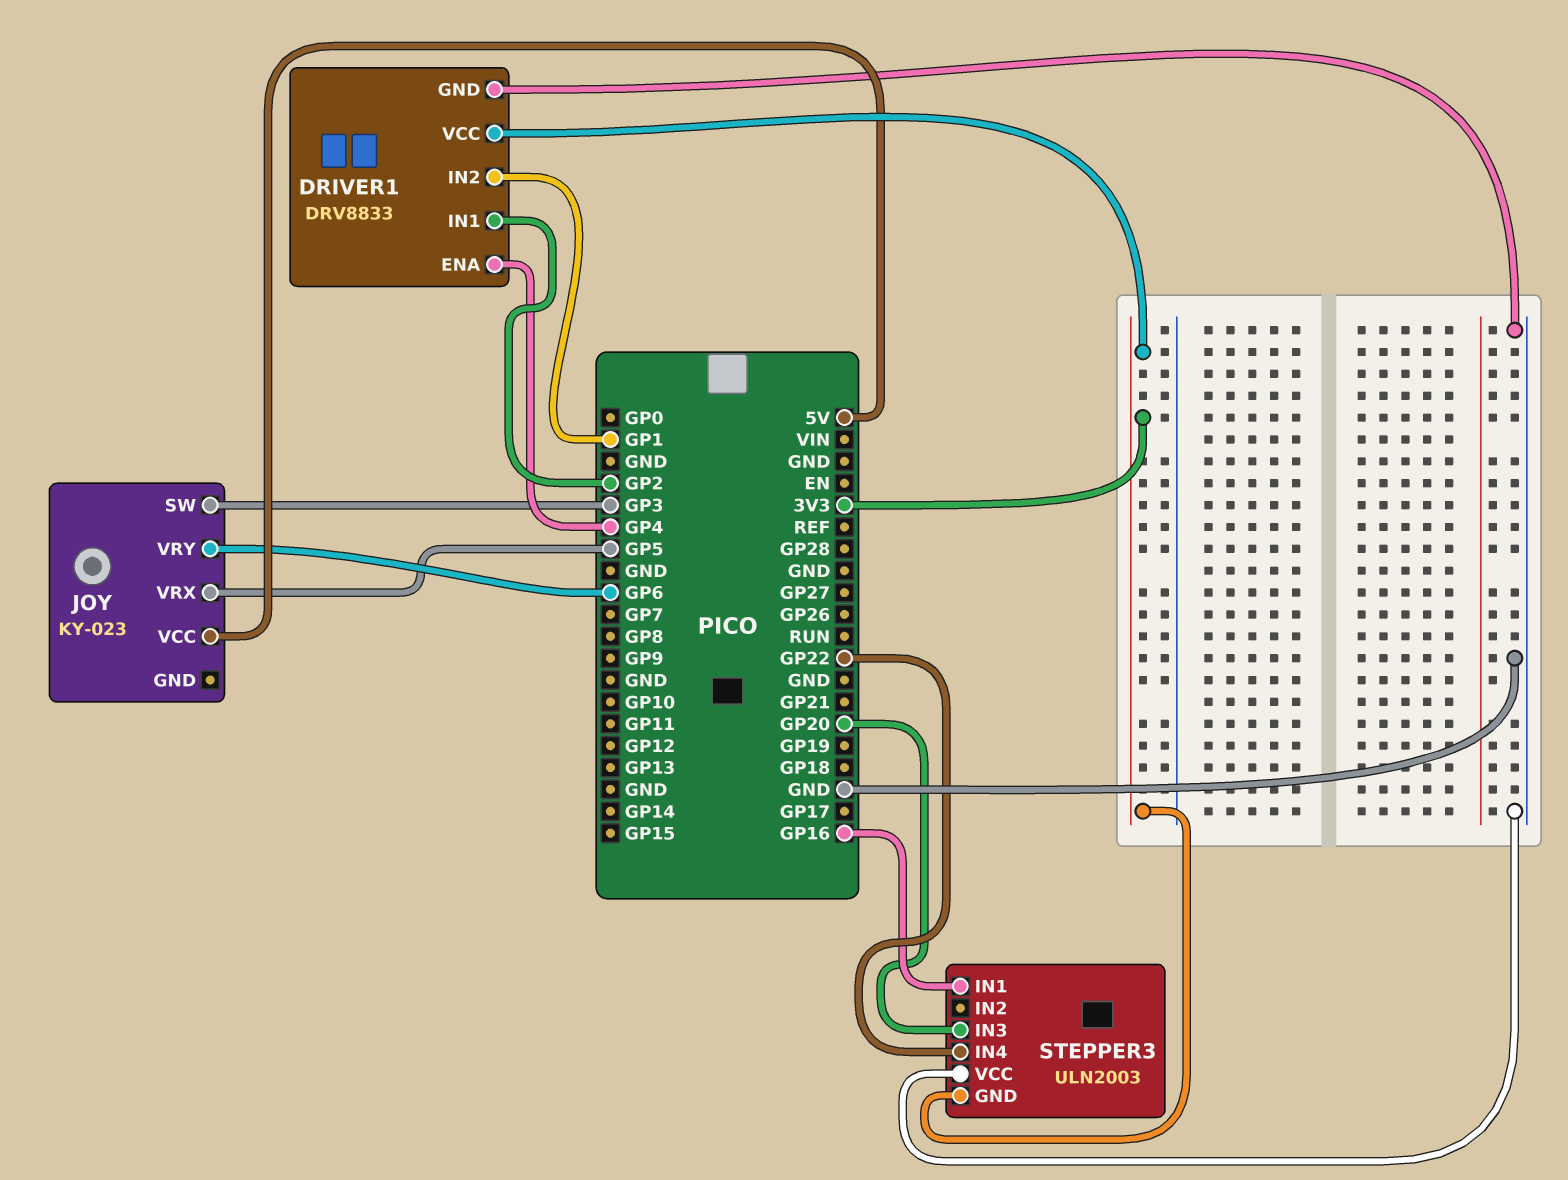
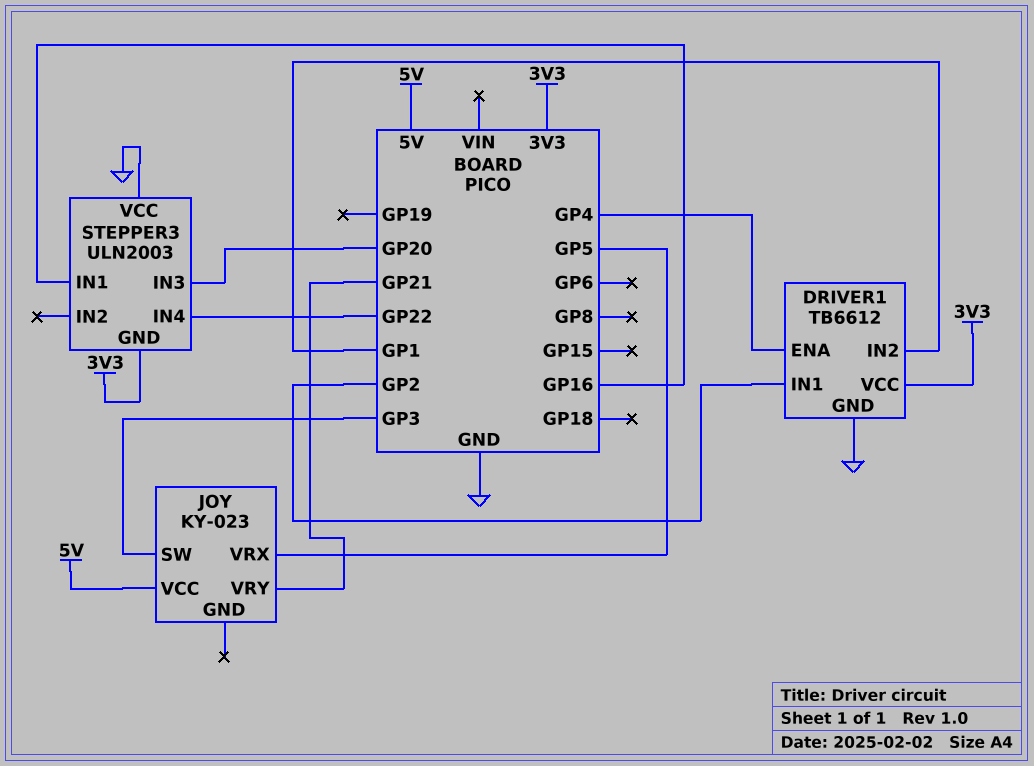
DRIVER1: DRV8833 -> TB6612
JOY pin VRY: GP6 -> GP21

